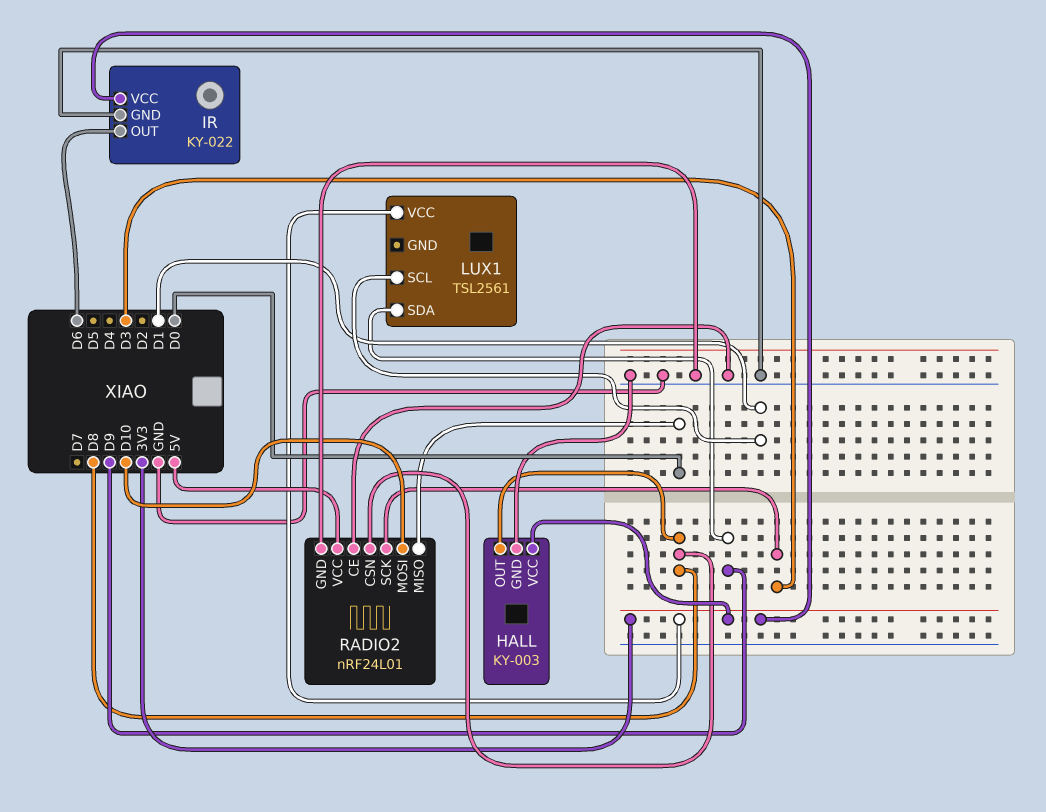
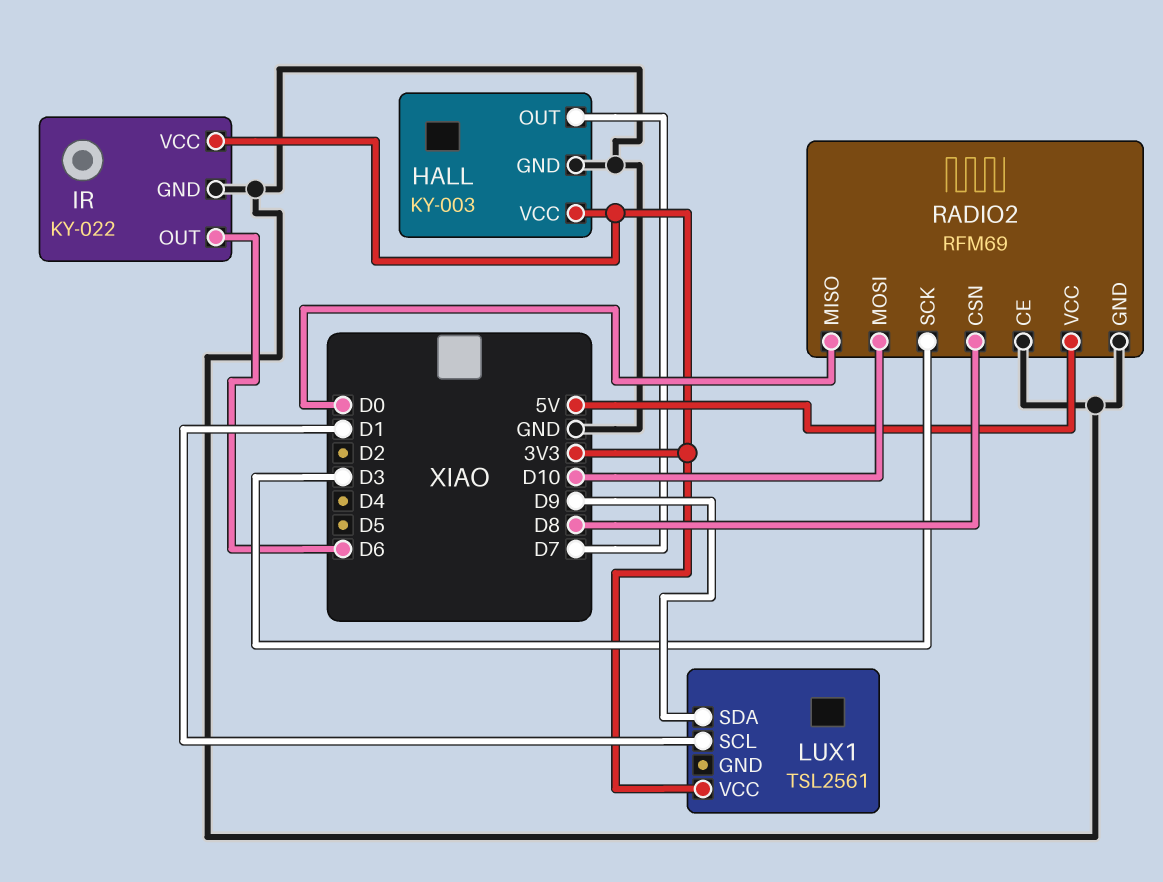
HALL pin OUT: D8 -> D7
RADIO2: nRF24L01 -> RFM69

